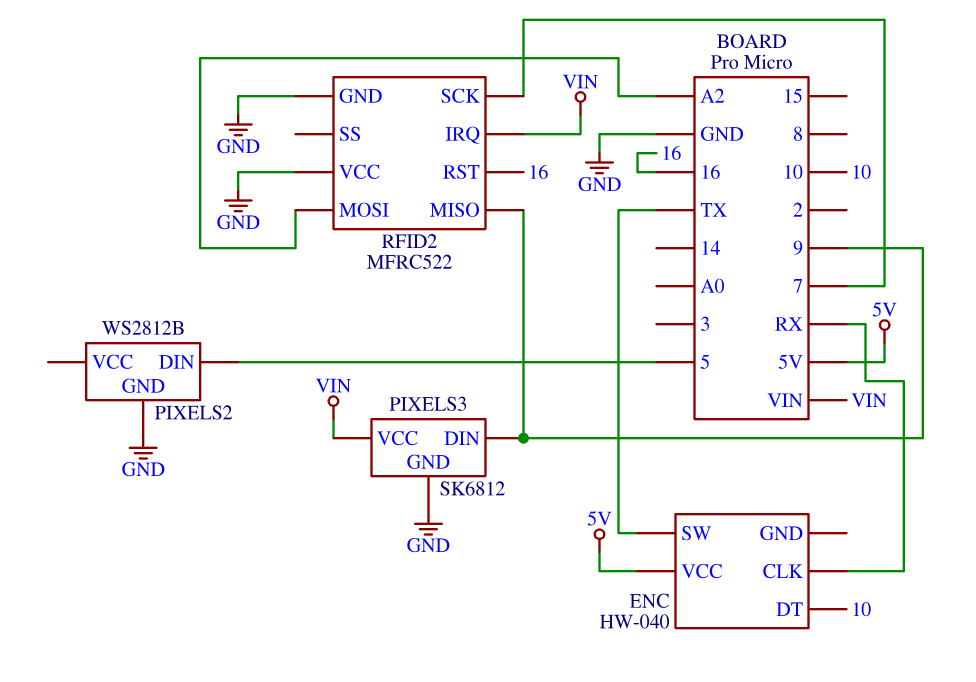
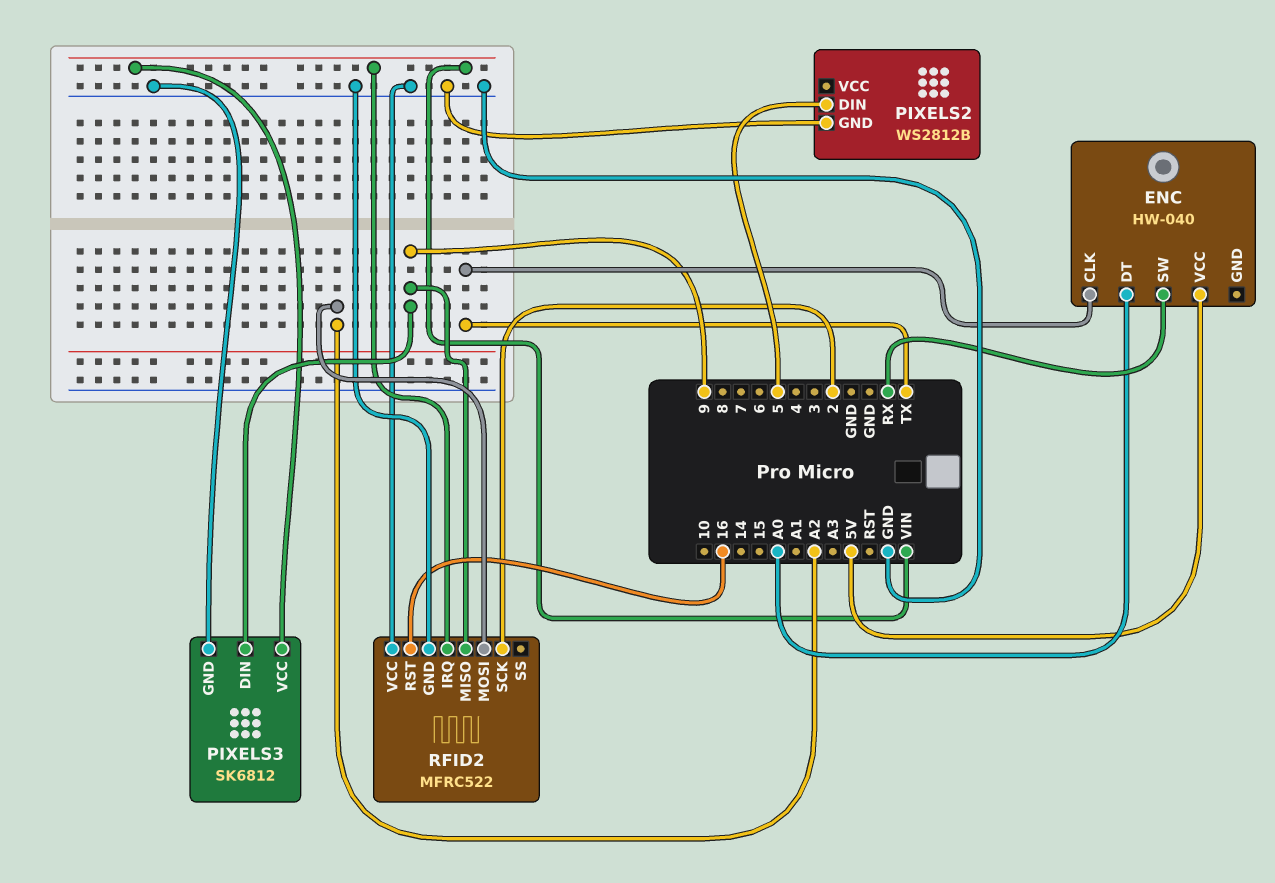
ENC pin CLK: RX -> TX
ENC pin DT: 10 -> A0
ENC pin SW: TX -> RX
RFID2 pin SCK: 7 -> 2

